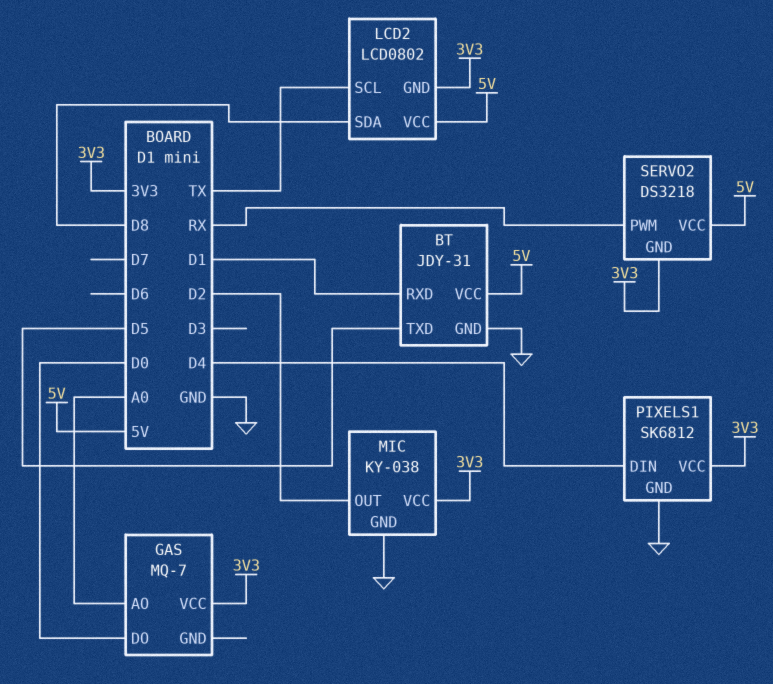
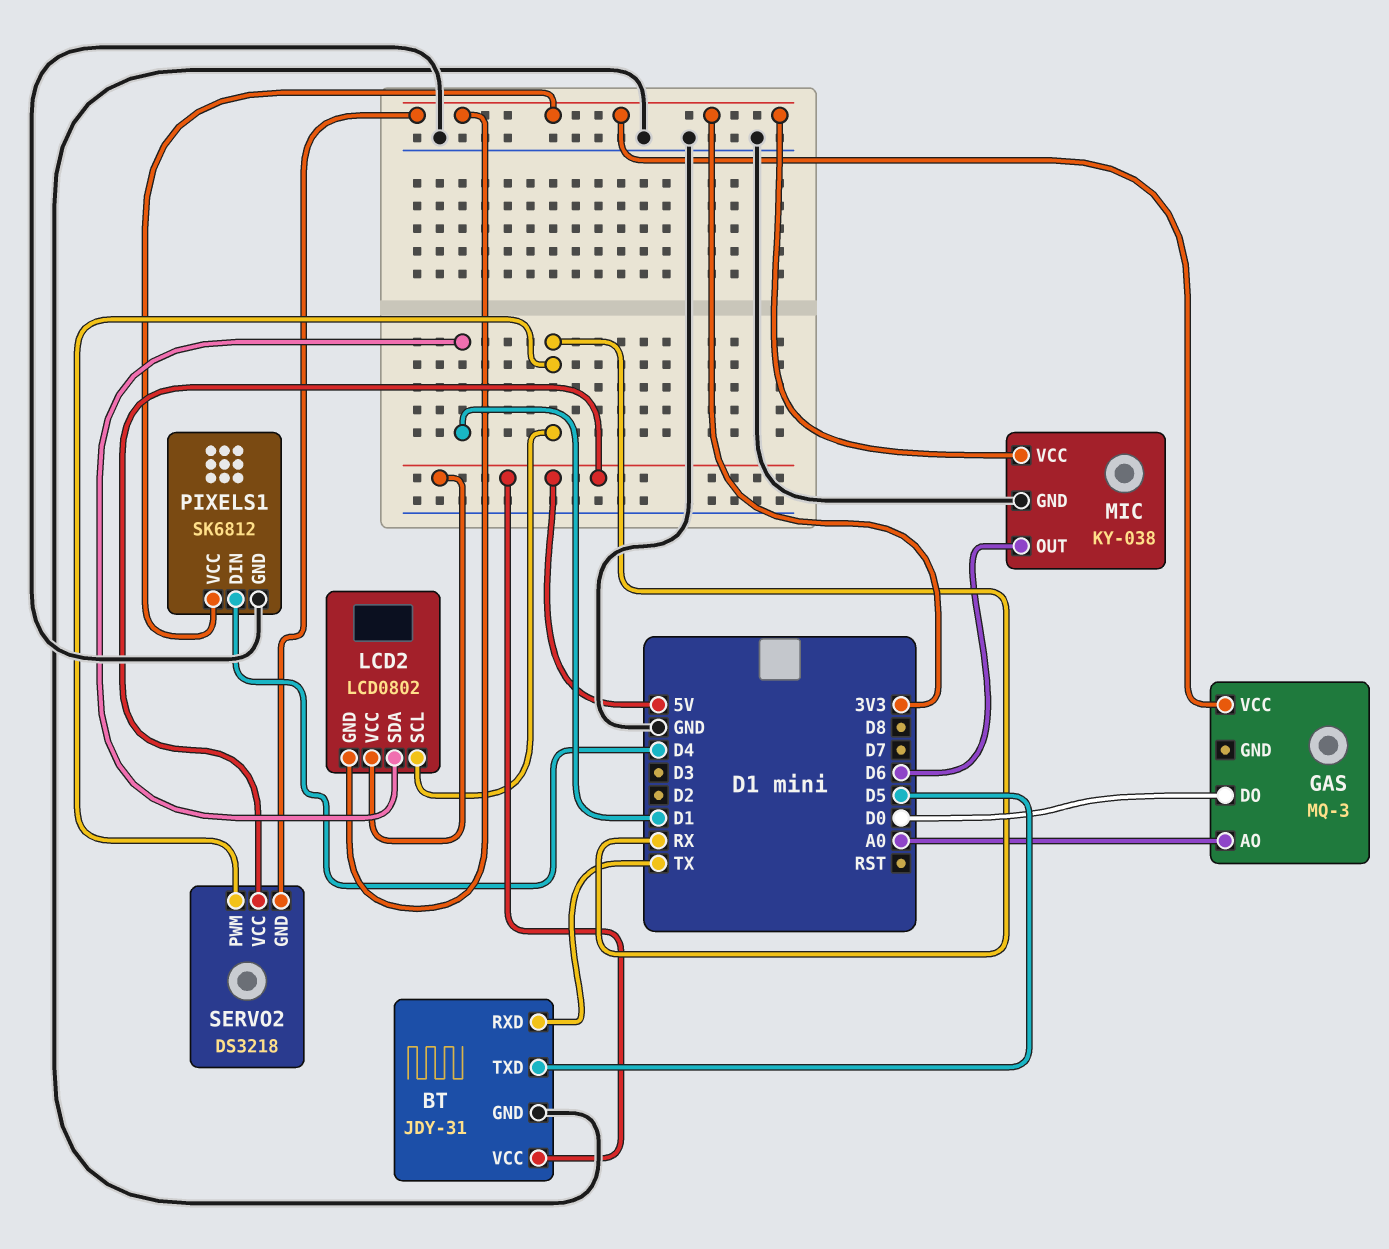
BT pin RXD: D1 -> TX
GAS: MQ-7 -> MQ-3
LCD2 pin SCL: TX -> RX
LCD2 pin SDA: D8 -> D1
MIC pin OUT: D2 -> D6

